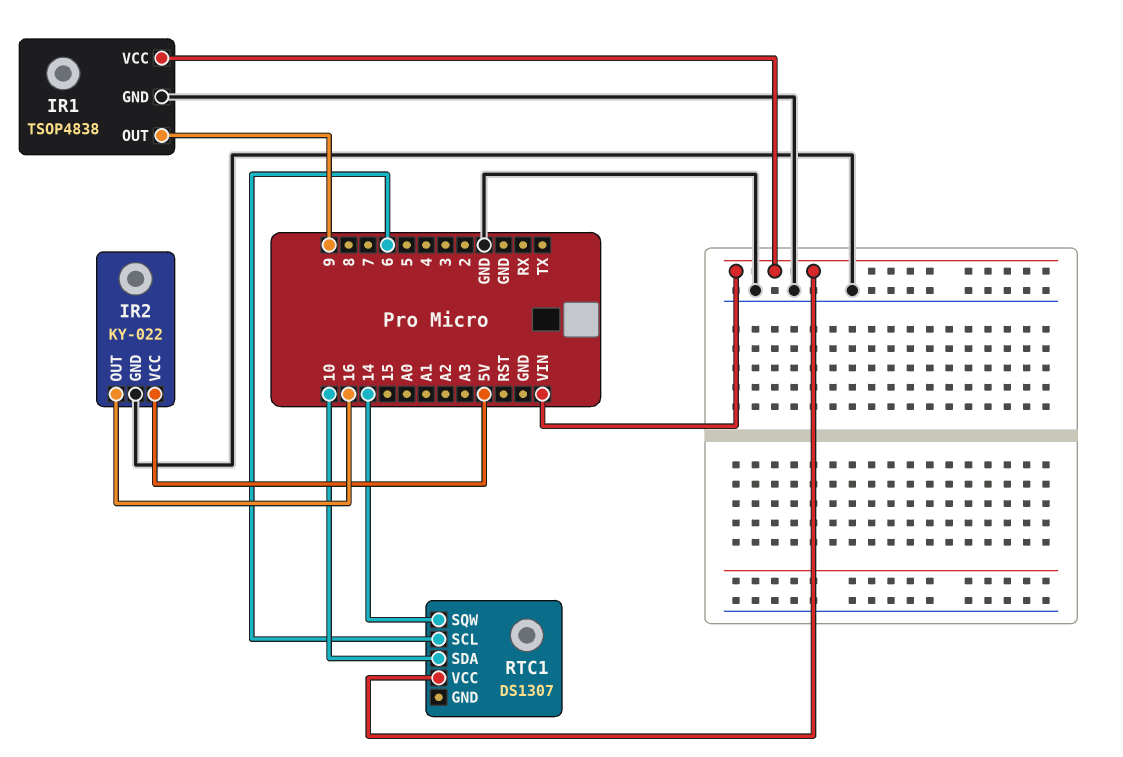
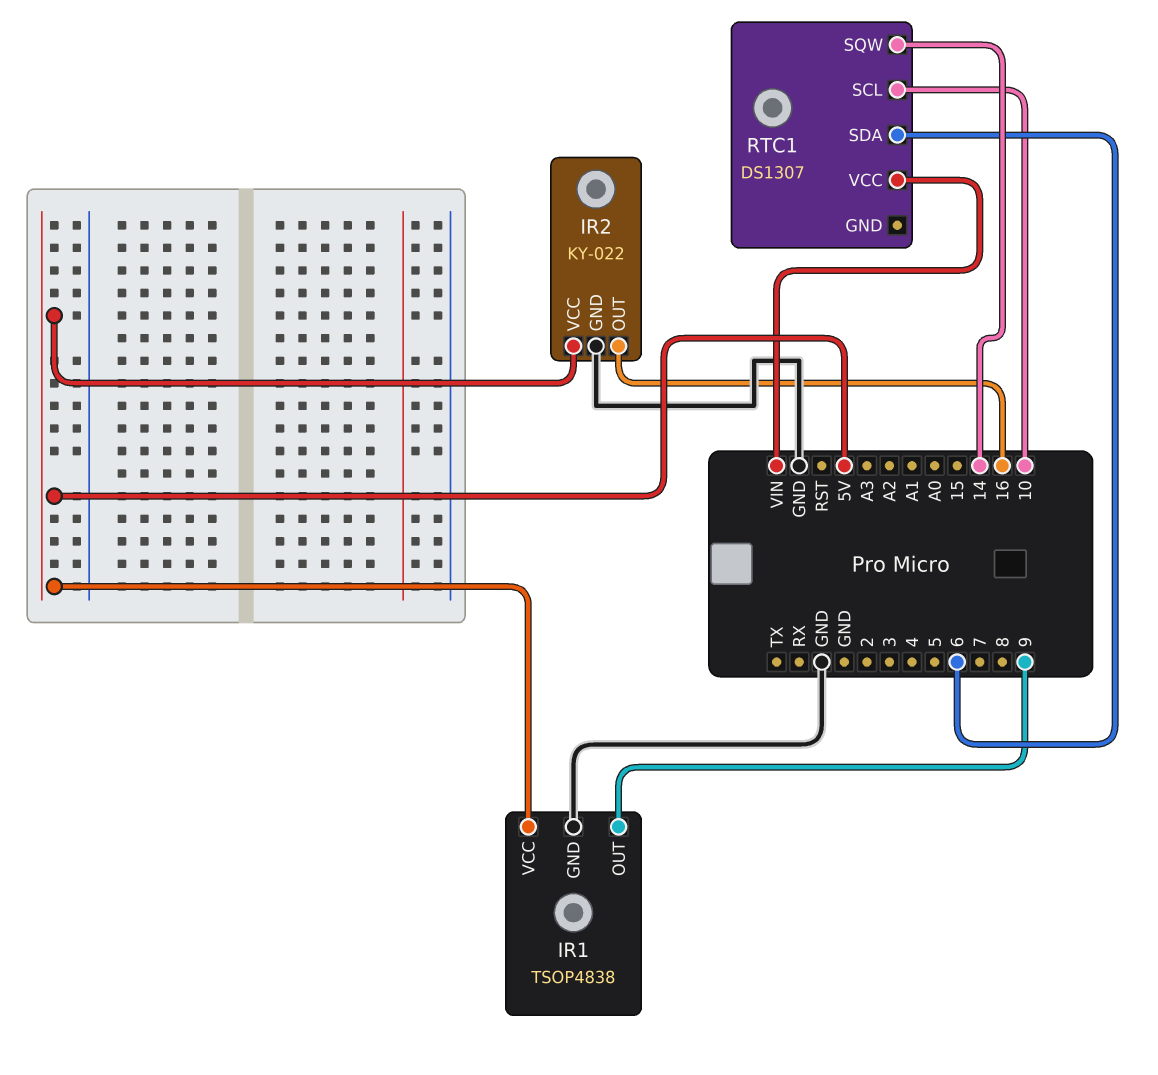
IR1 pin VCC: VIN -> 5V
RTC1 pin SCL: 6 -> 10
RTC1 pin SDA: 10 -> 6

